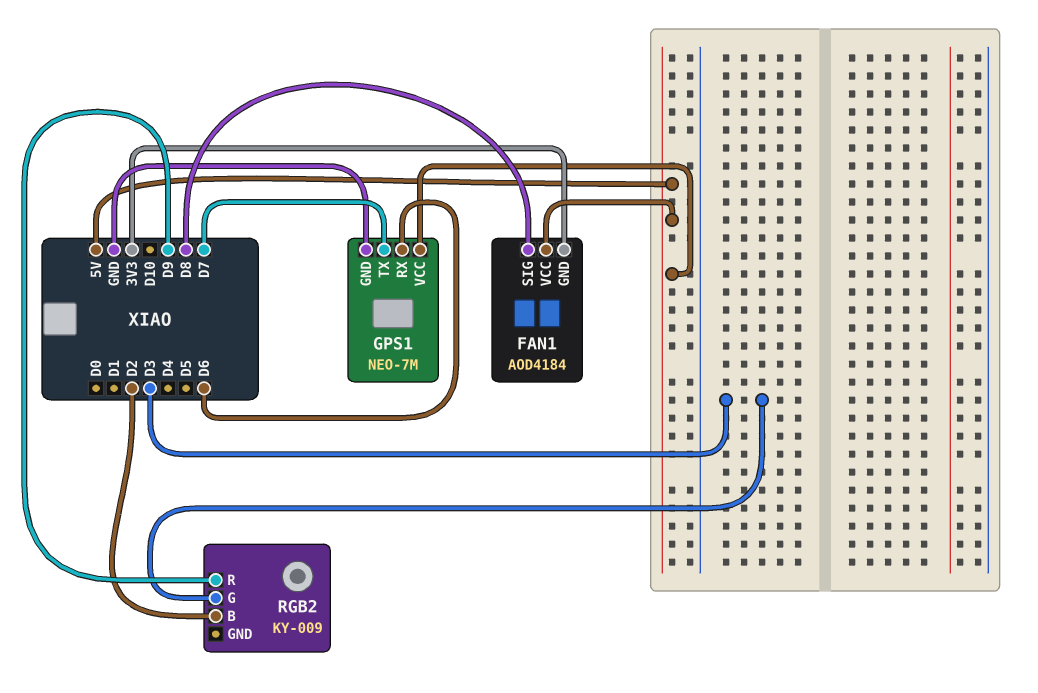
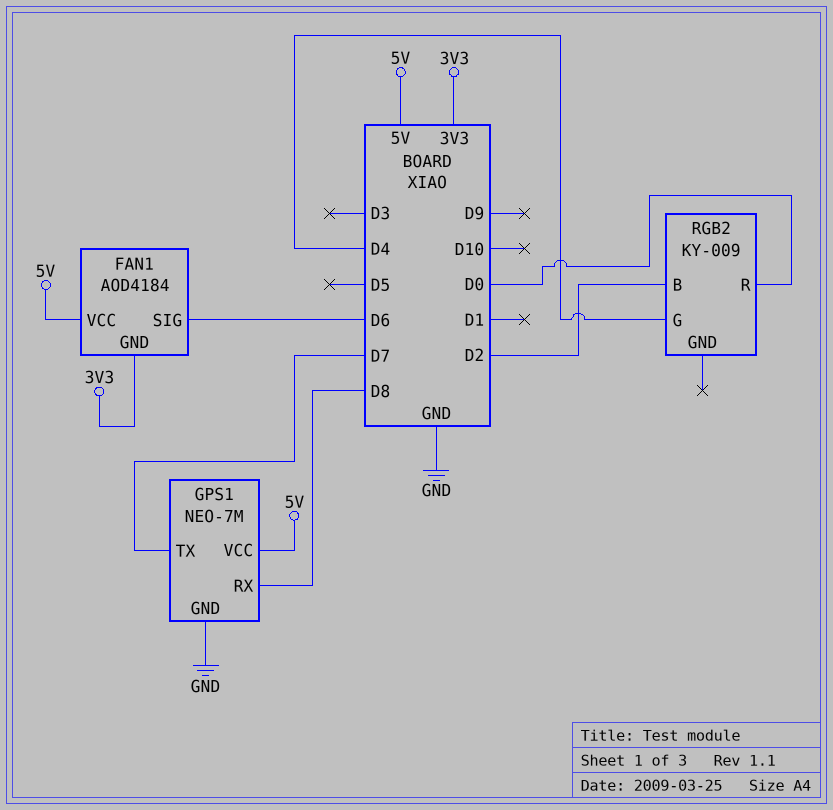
FAN1 pin SIG: D8 -> D6
GPS1 pin RX: D6 -> D8
RGB2 pin G: D3 -> D4
RGB2 pin R: D9 -> D0

